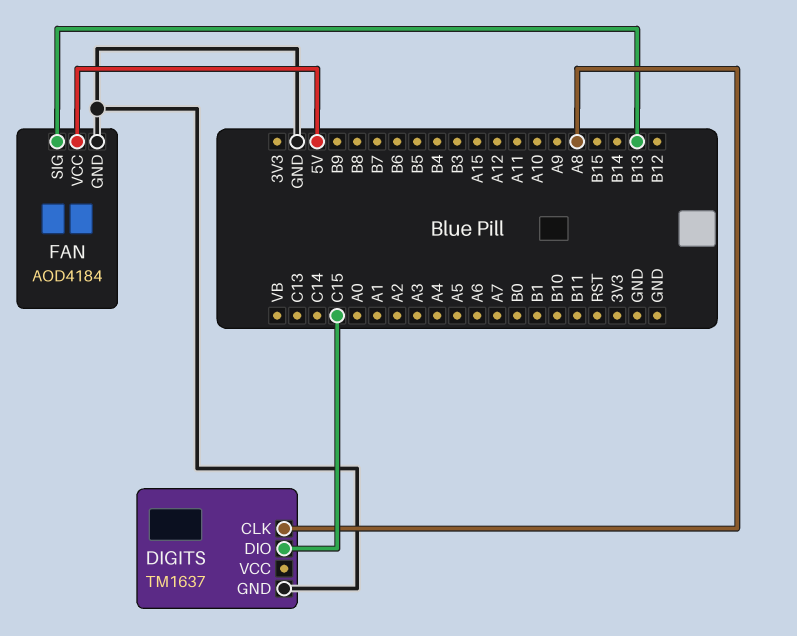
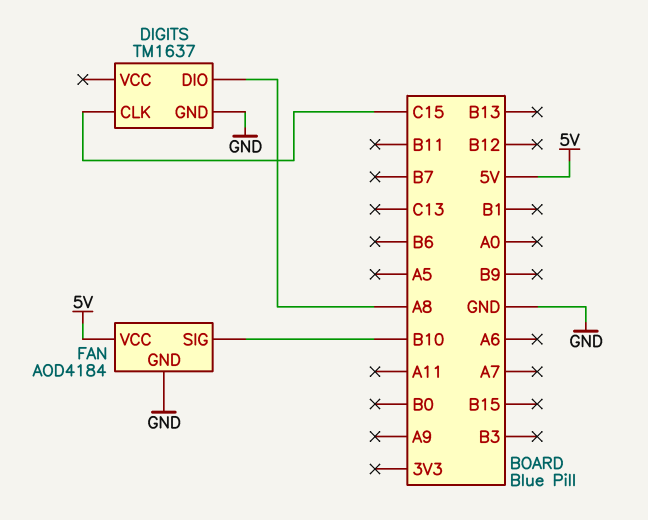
DIGITS pin CLK: A8 -> C15
DIGITS pin DIO: C15 -> A8
FAN pin SIG: B13 -> B10

